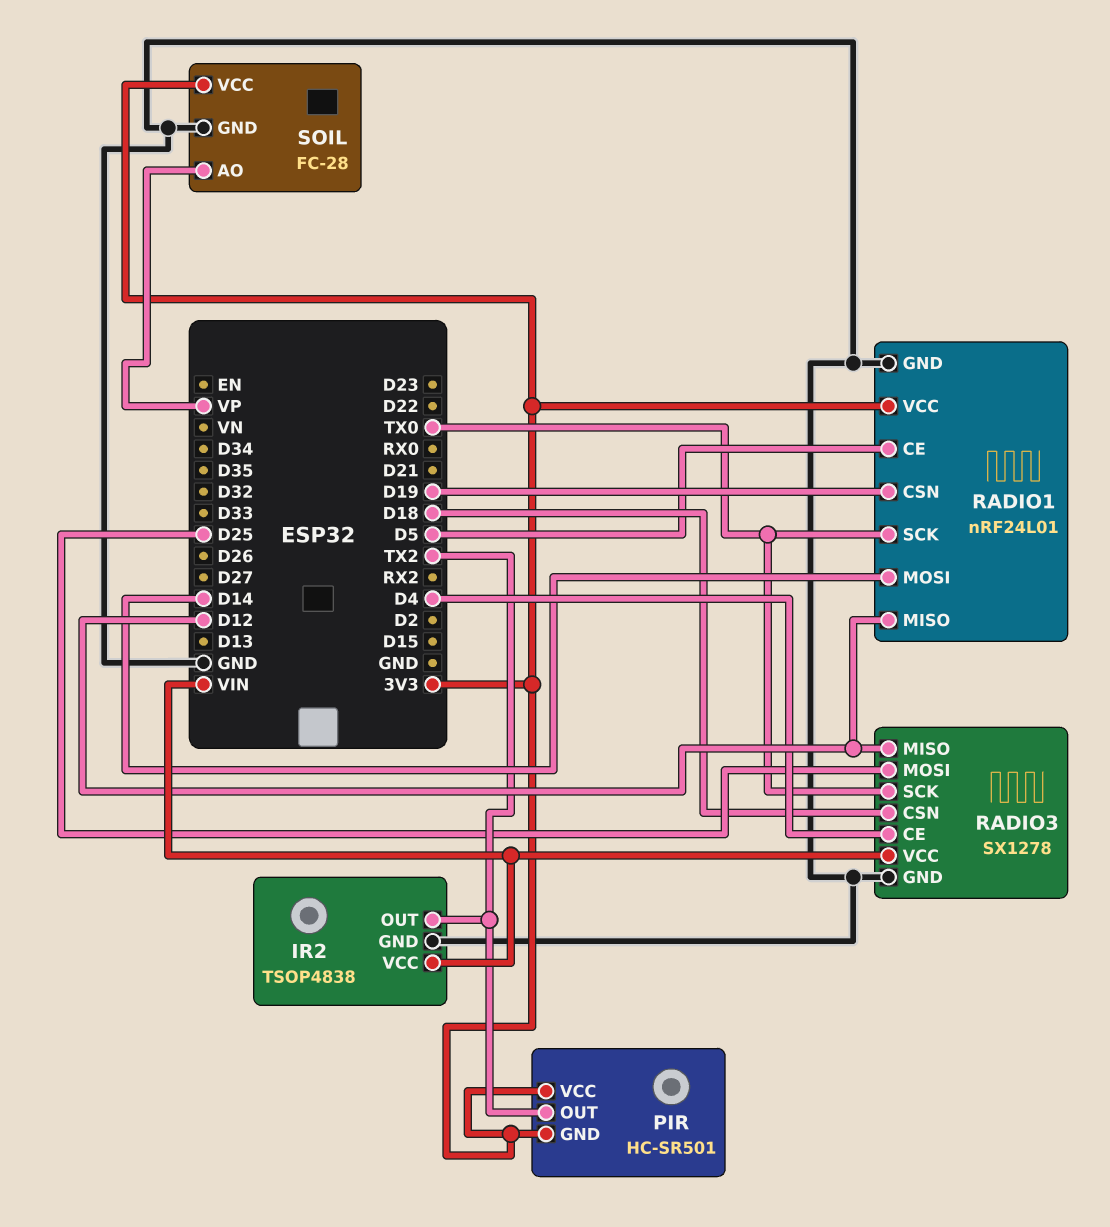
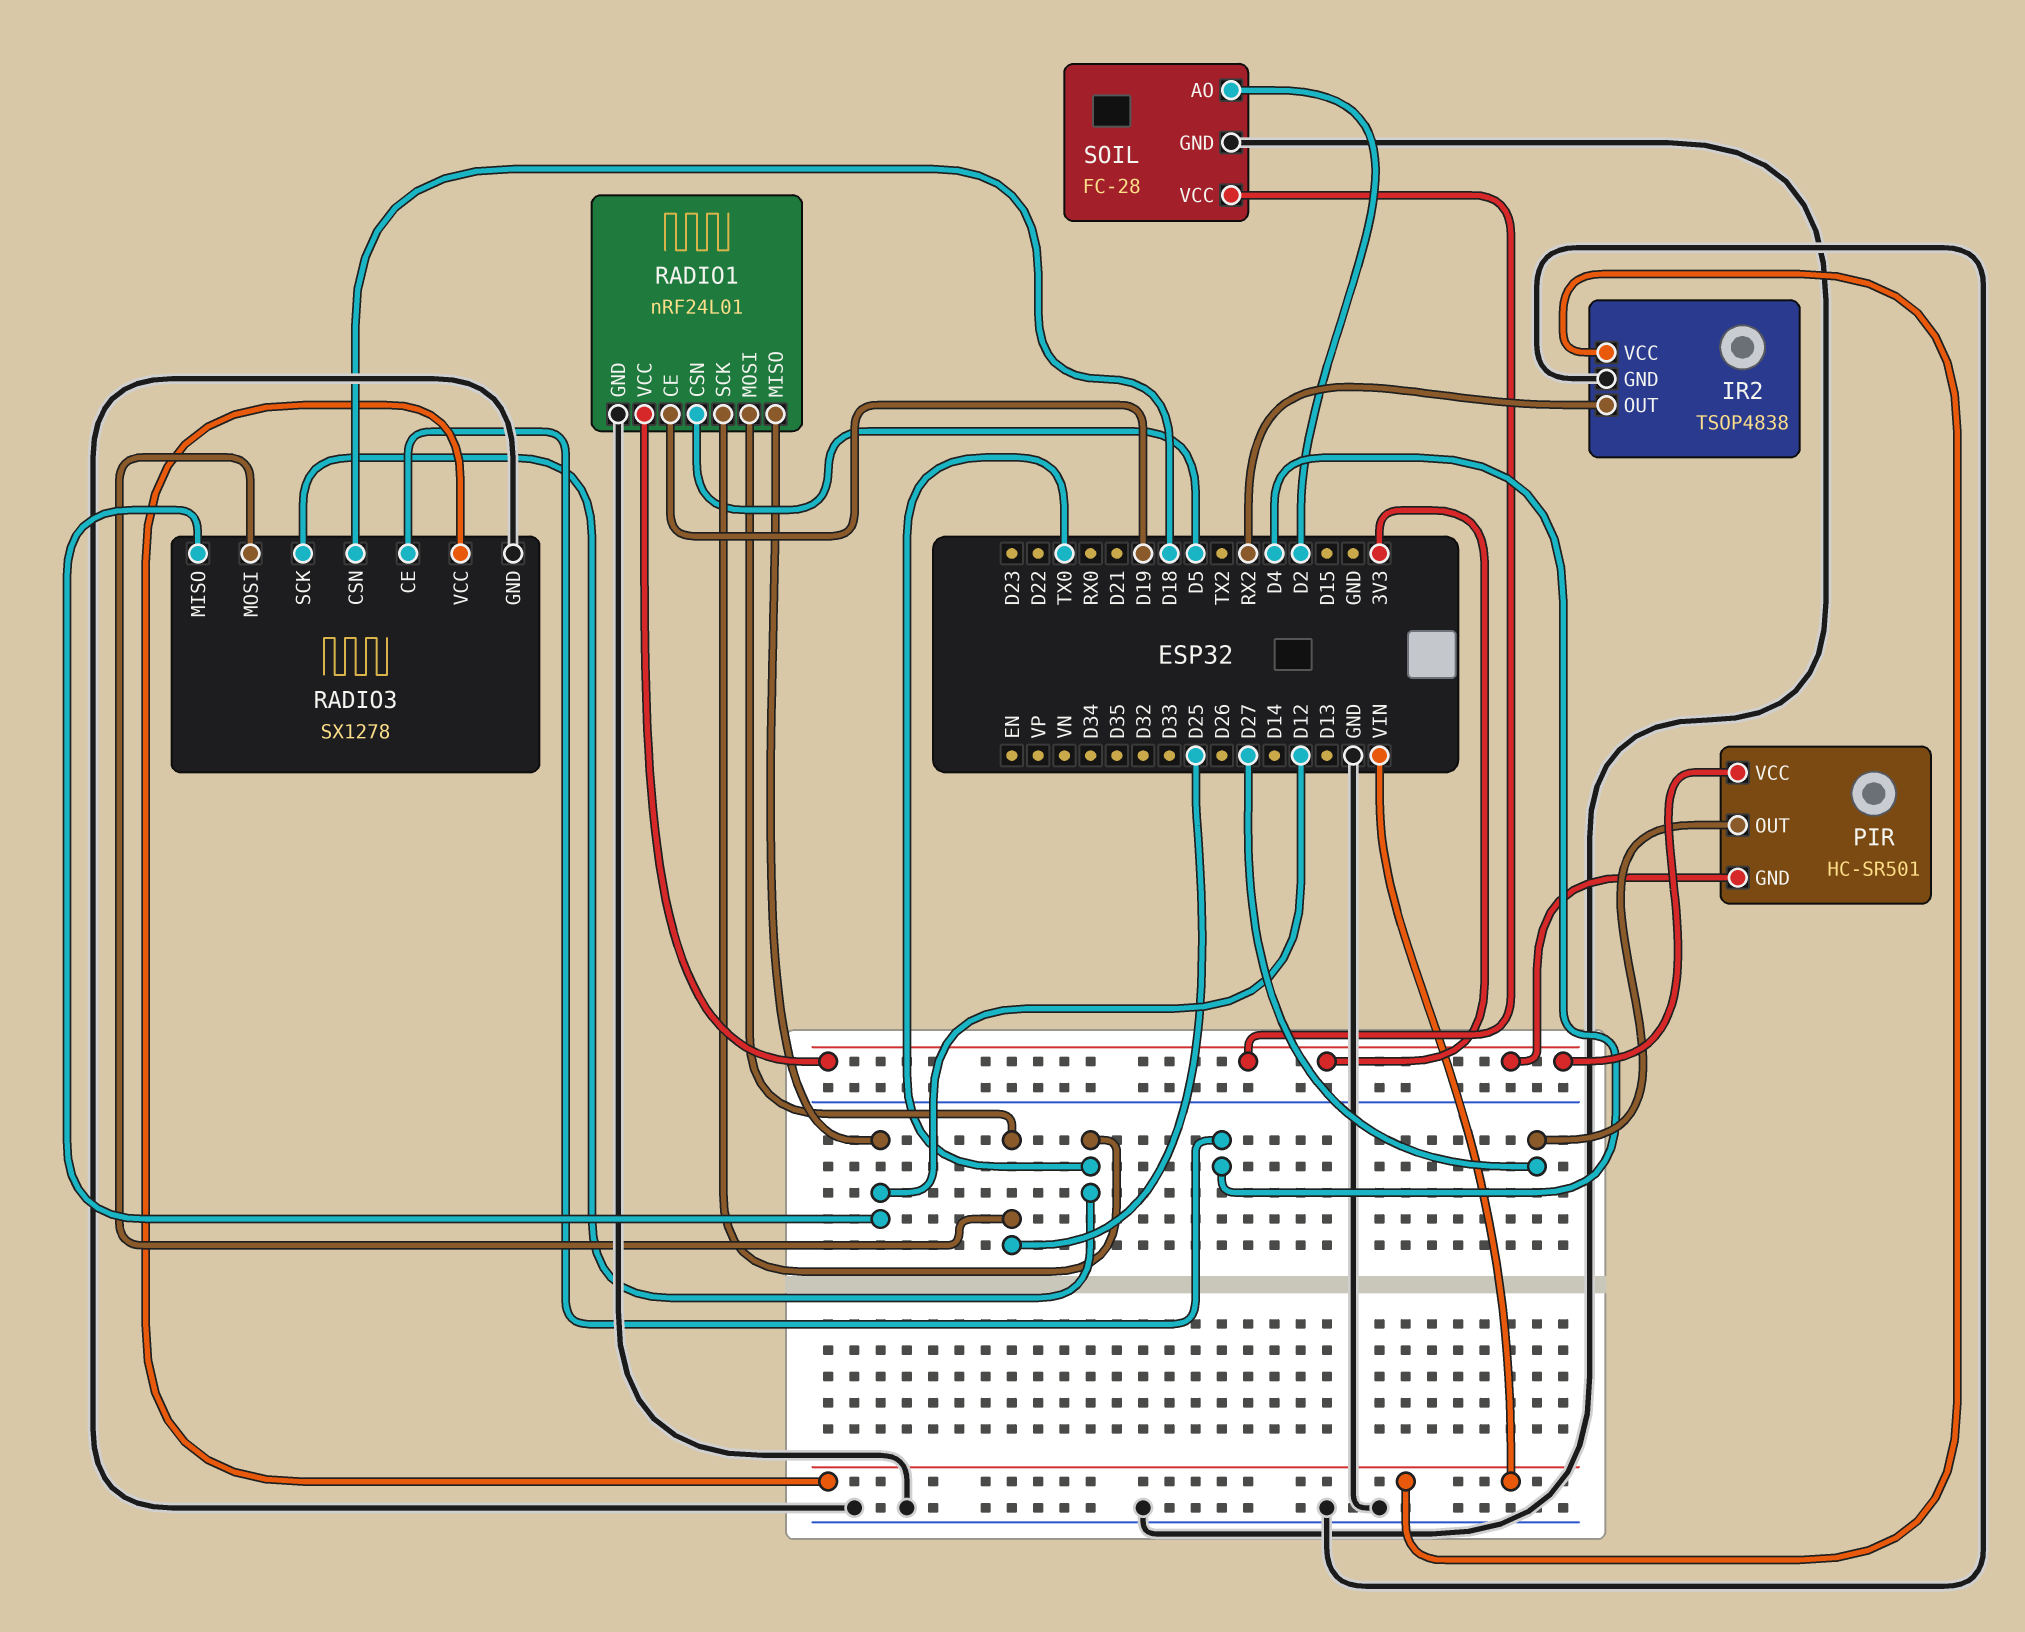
IR2 pin OUT: TX2 -> RX2
PIR pin OUT: TX2 -> D27
RADIO1 pin CE: D5 -> D19
RADIO1 pin CSN: D19 -> D5
RADIO1 pin MOSI: D14 -> D25
SOIL pin AO: VP -> D2

